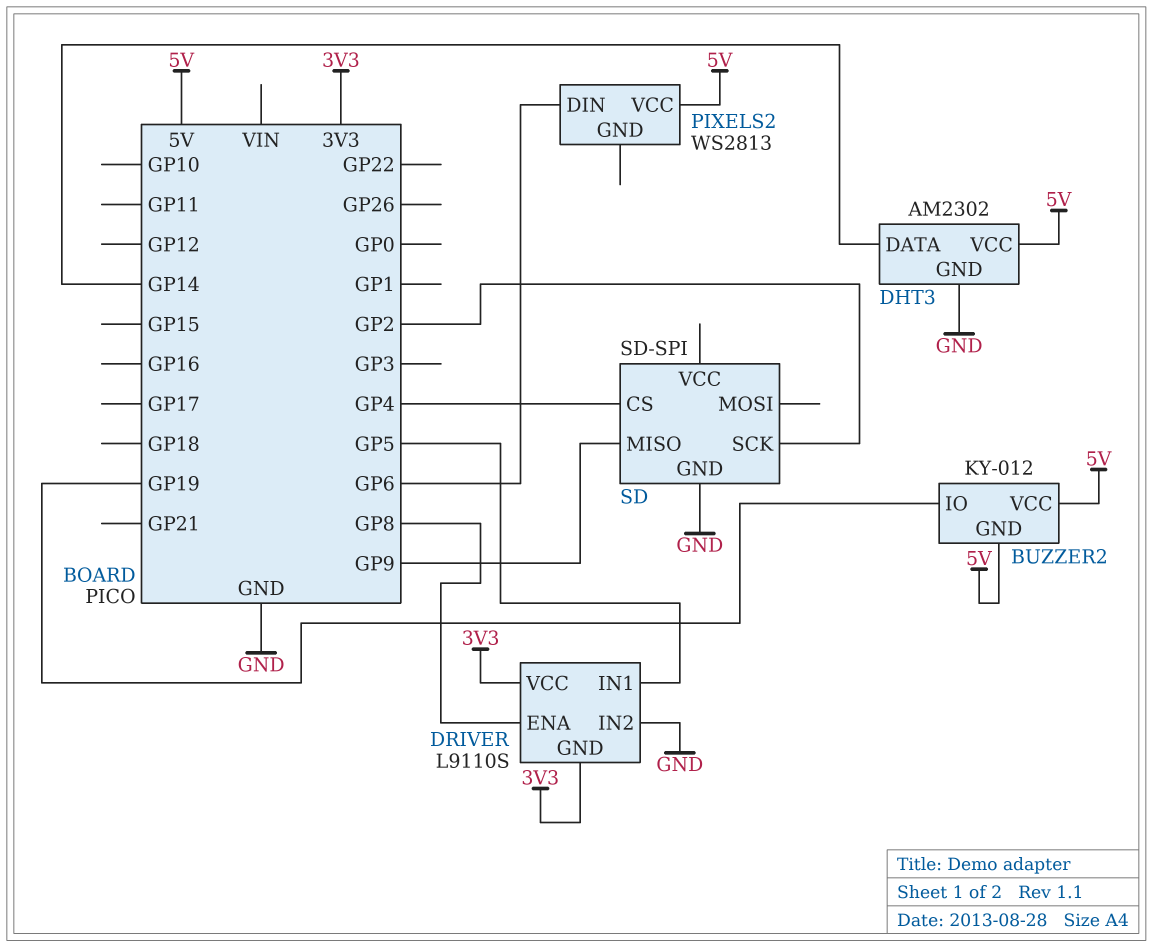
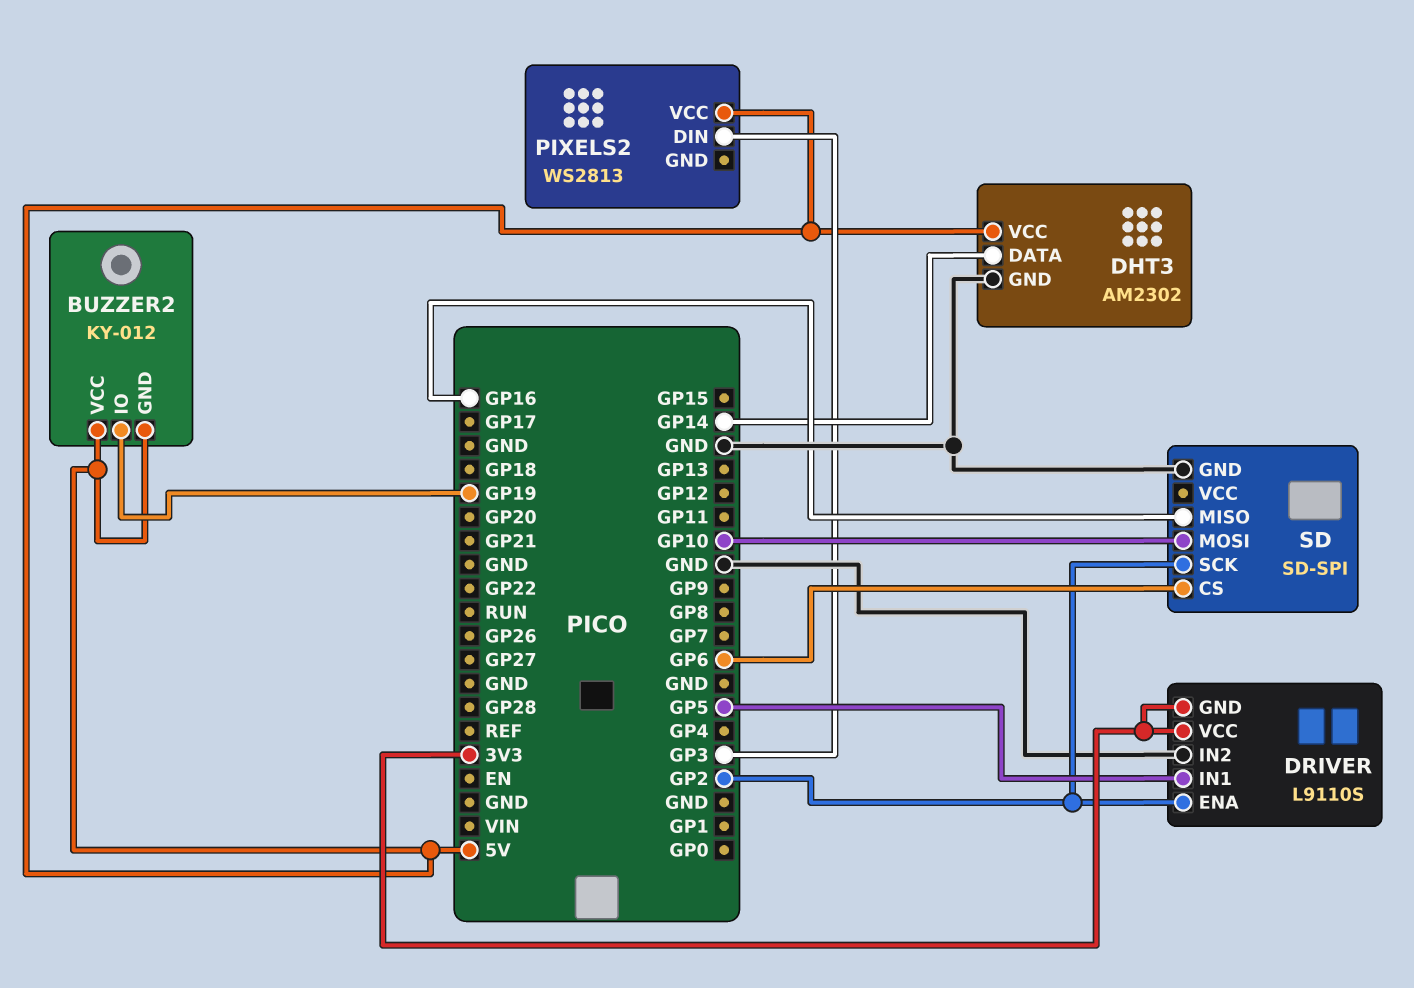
DRIVER pin ENA: GP8 -> GP2
PIXELS2 pin DIN: GP6 -> GP3
SD pin CS: GP4 -> GP6
SD pin MISO: GP9 -> GP16
SD pin MOSI: none -> GP10

